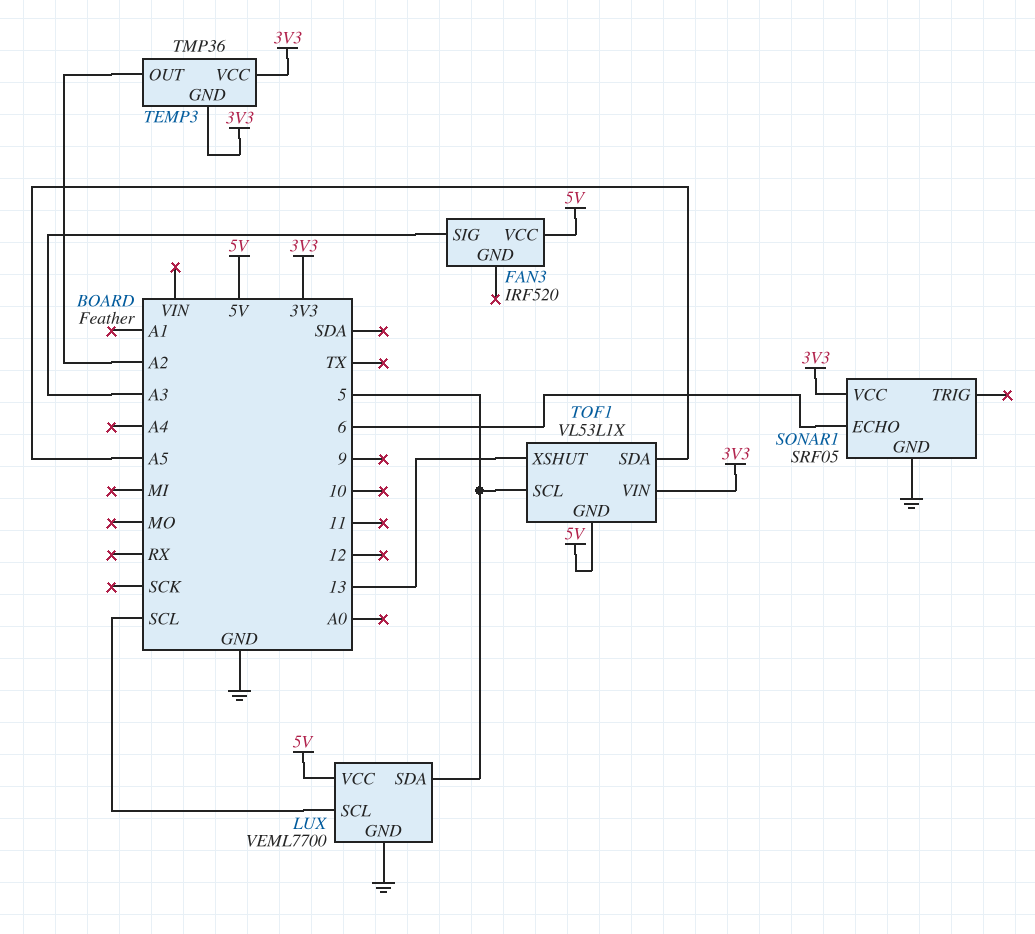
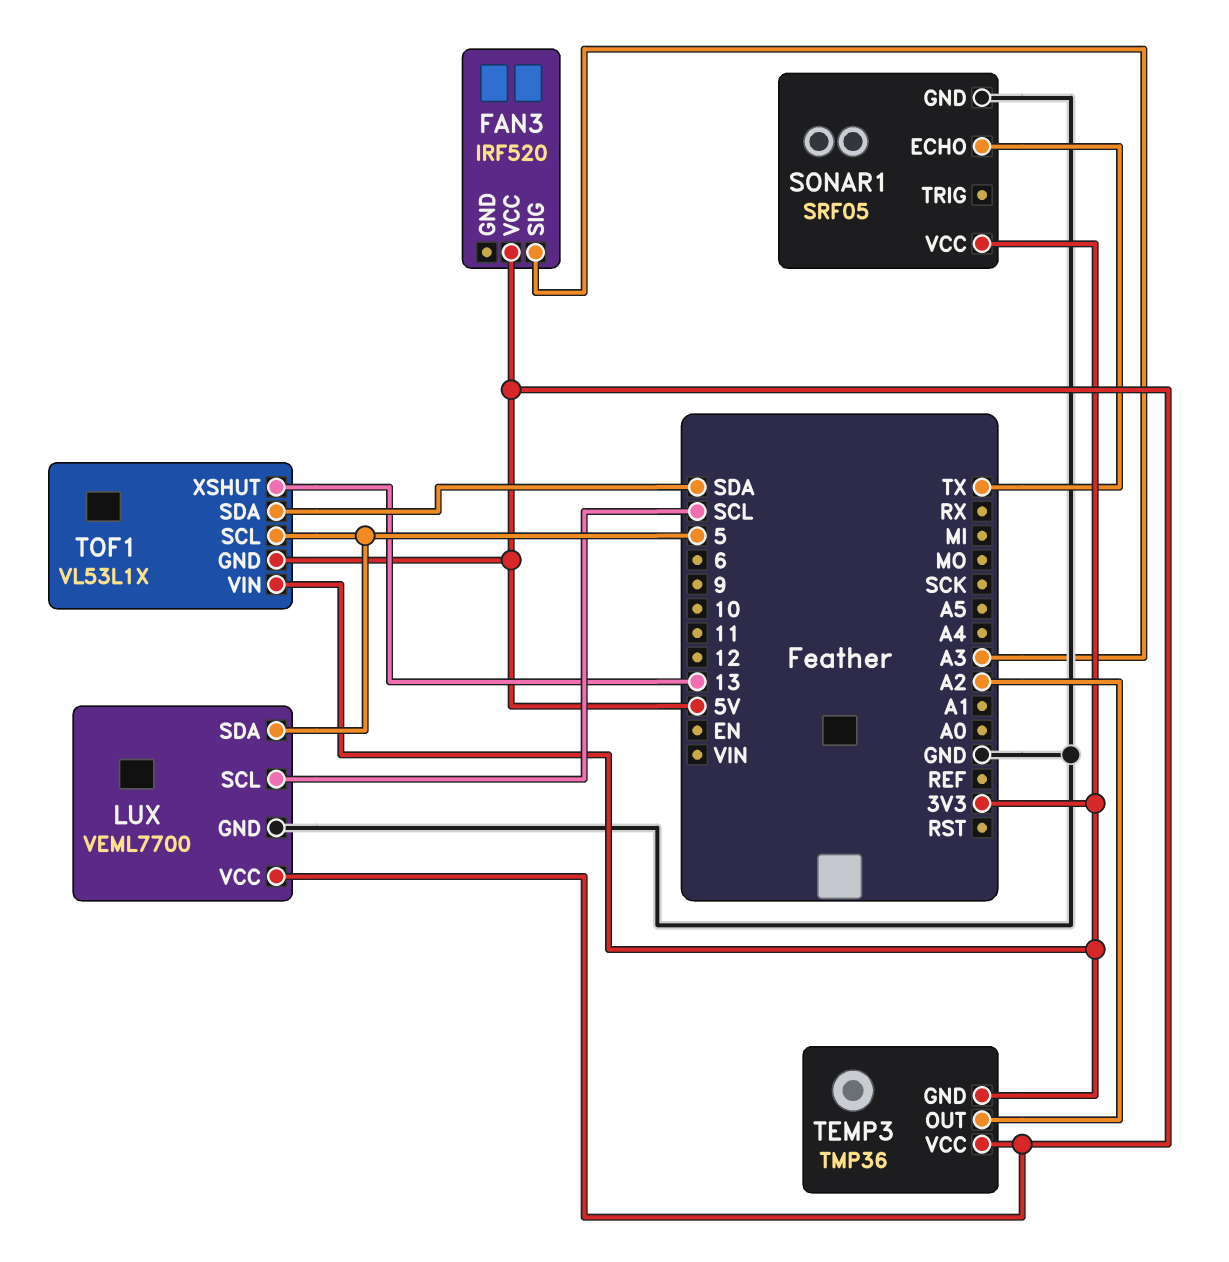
SONAR1 pin ECHO: 6 -> TX
TEMP3 pin VCC: 3V3 -> 5V
TOF1 pin SDA: A5 -> SDA

